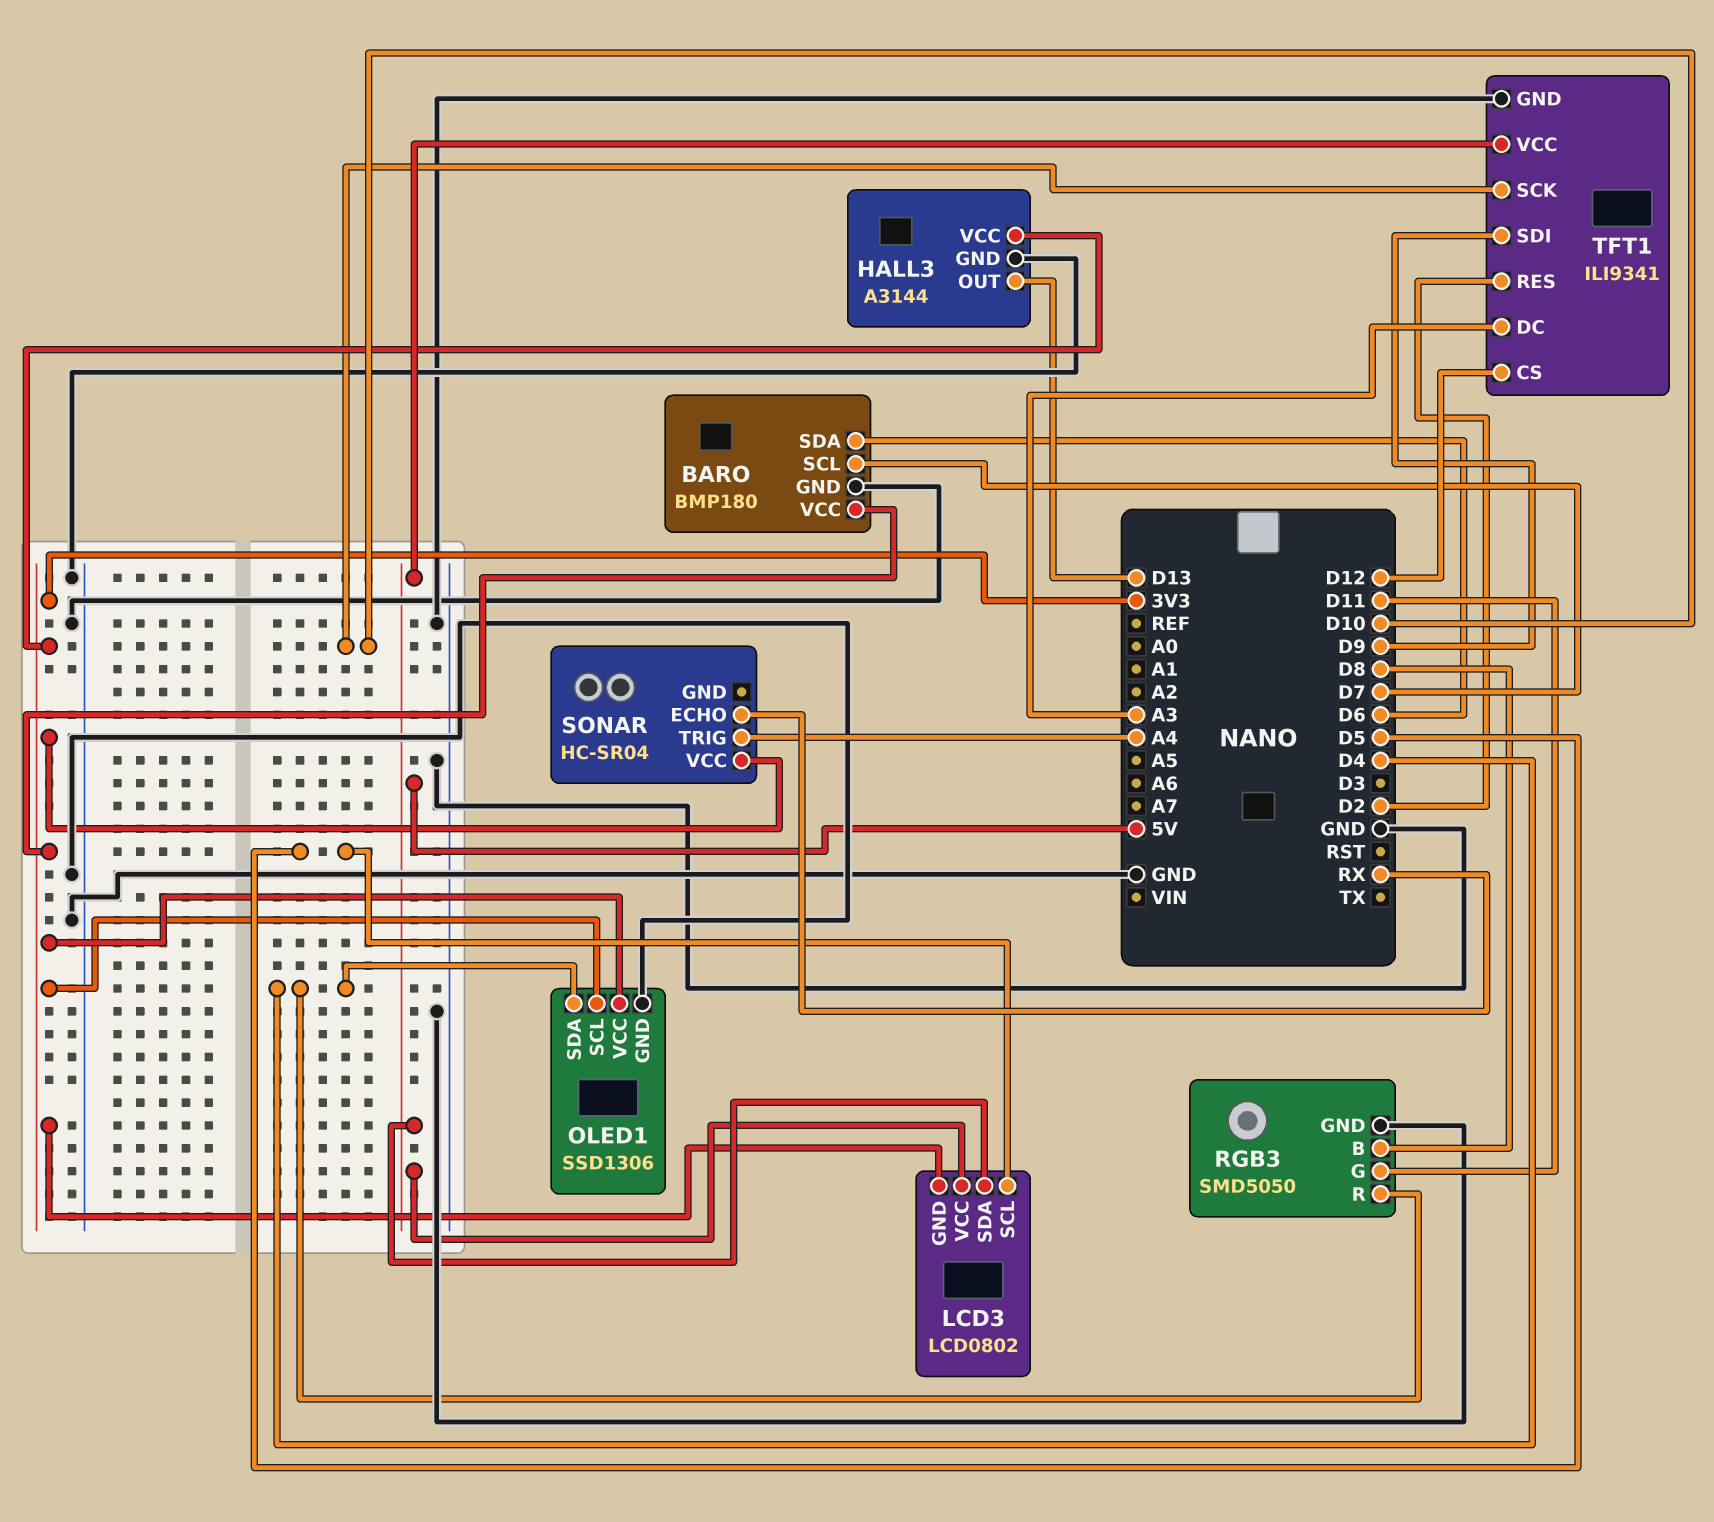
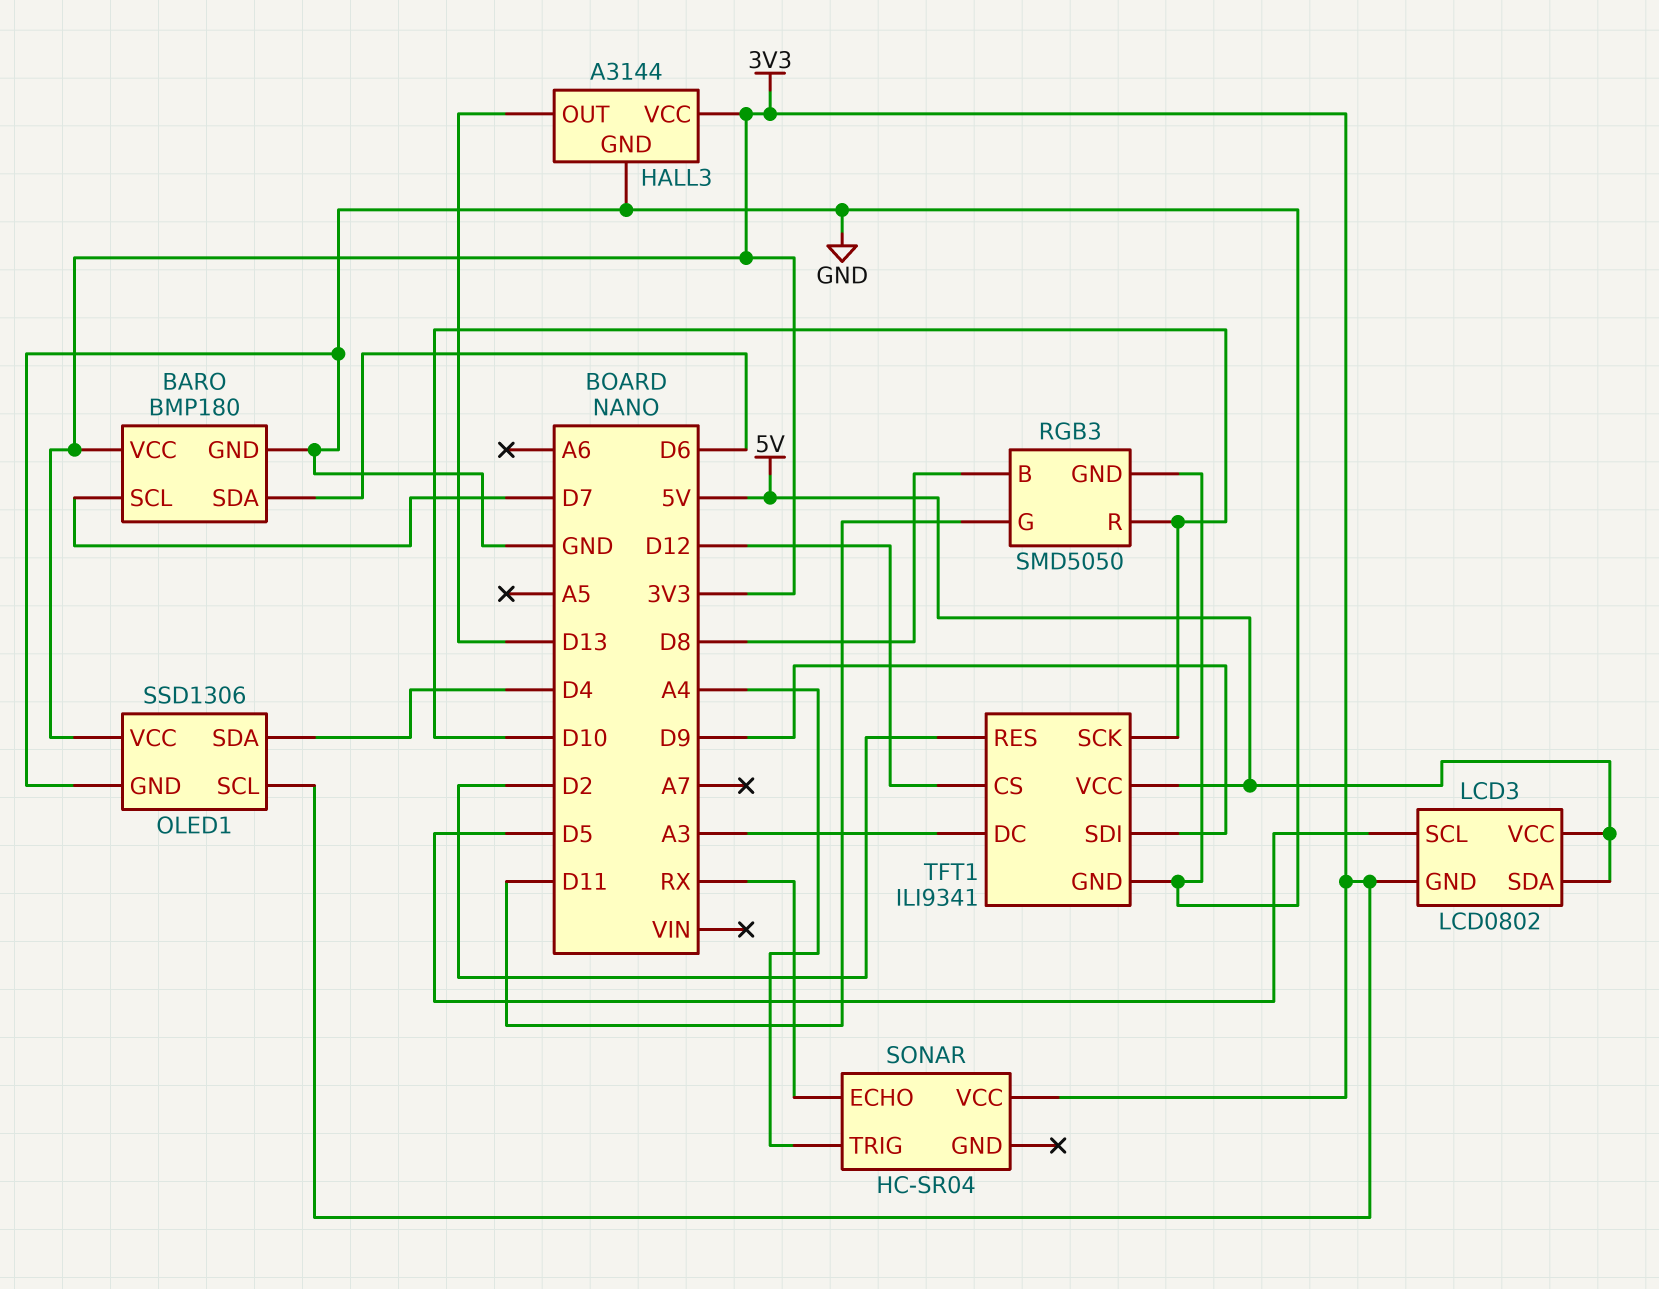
RGB3 pin R: D4 -> D10

